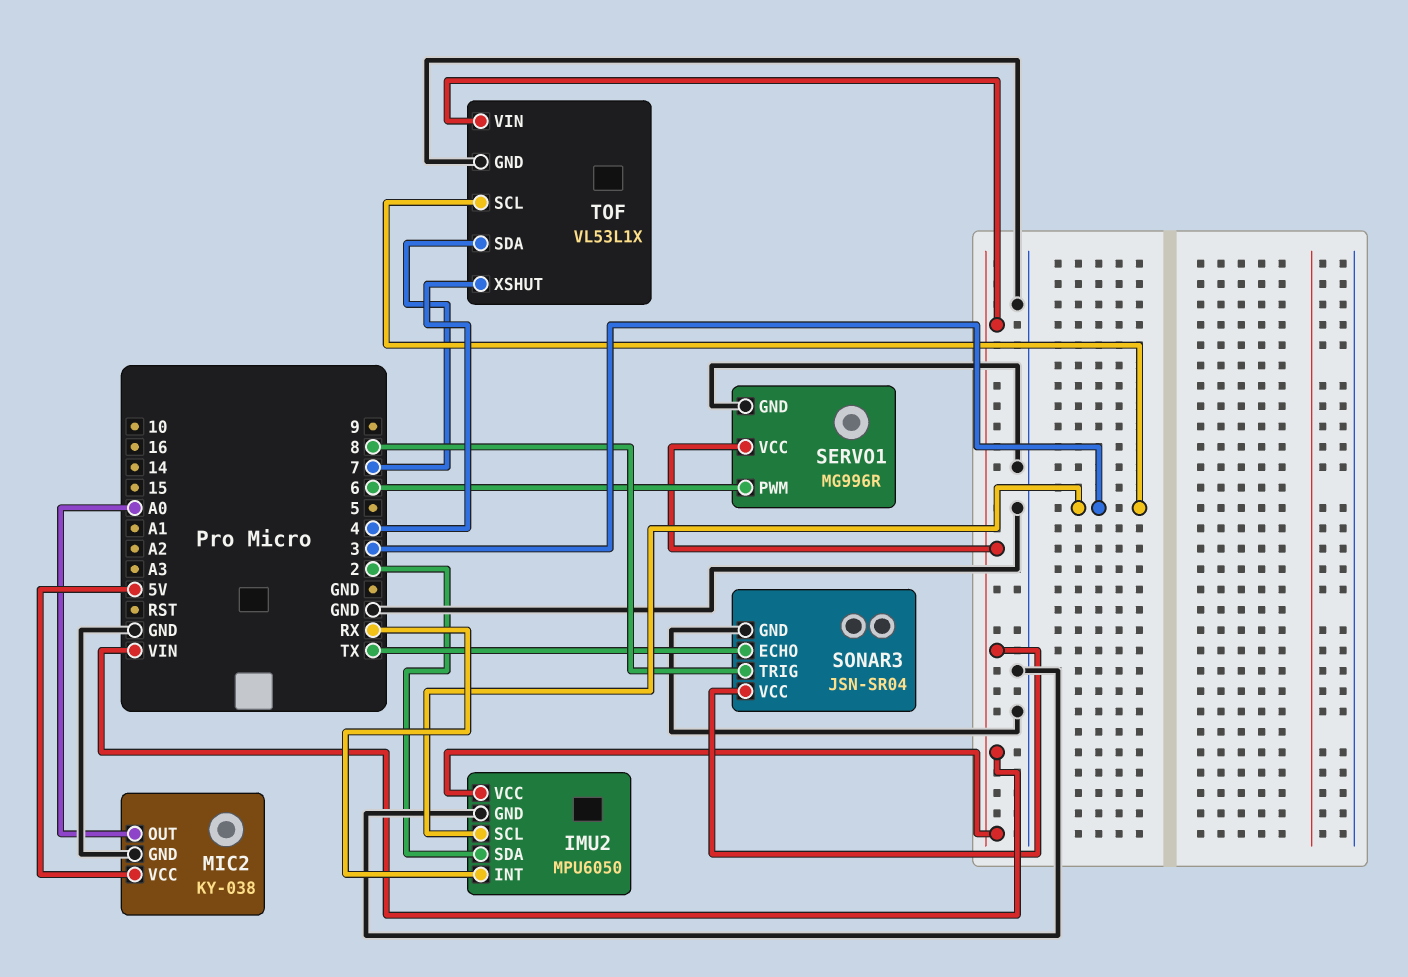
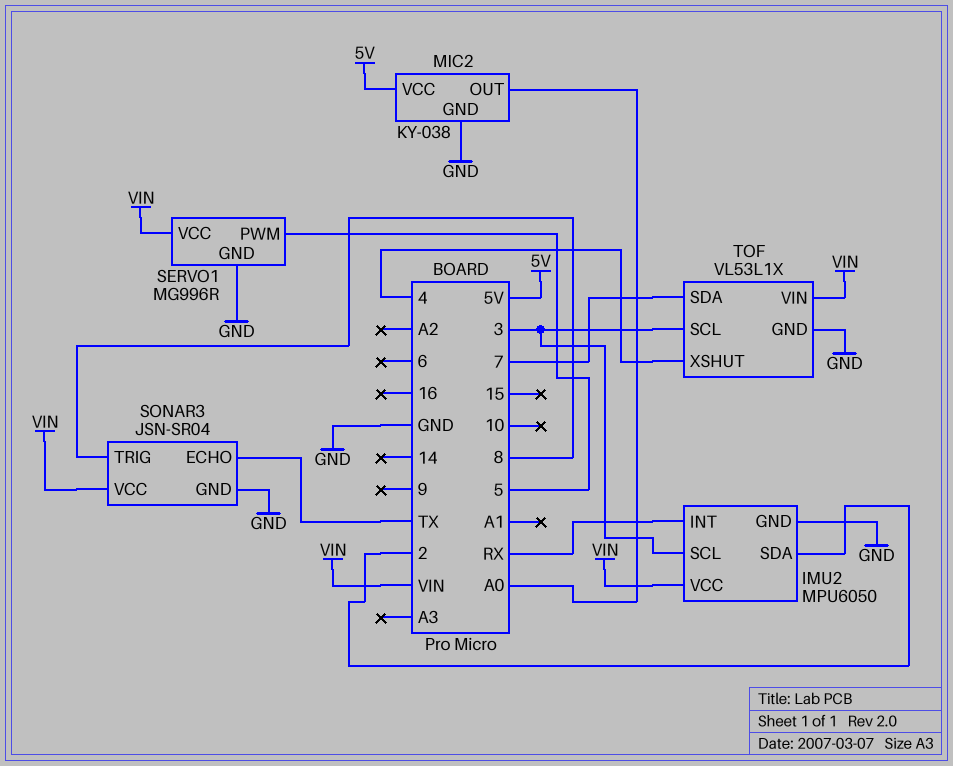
SERVO1 pin PWM: 6 -> 5

